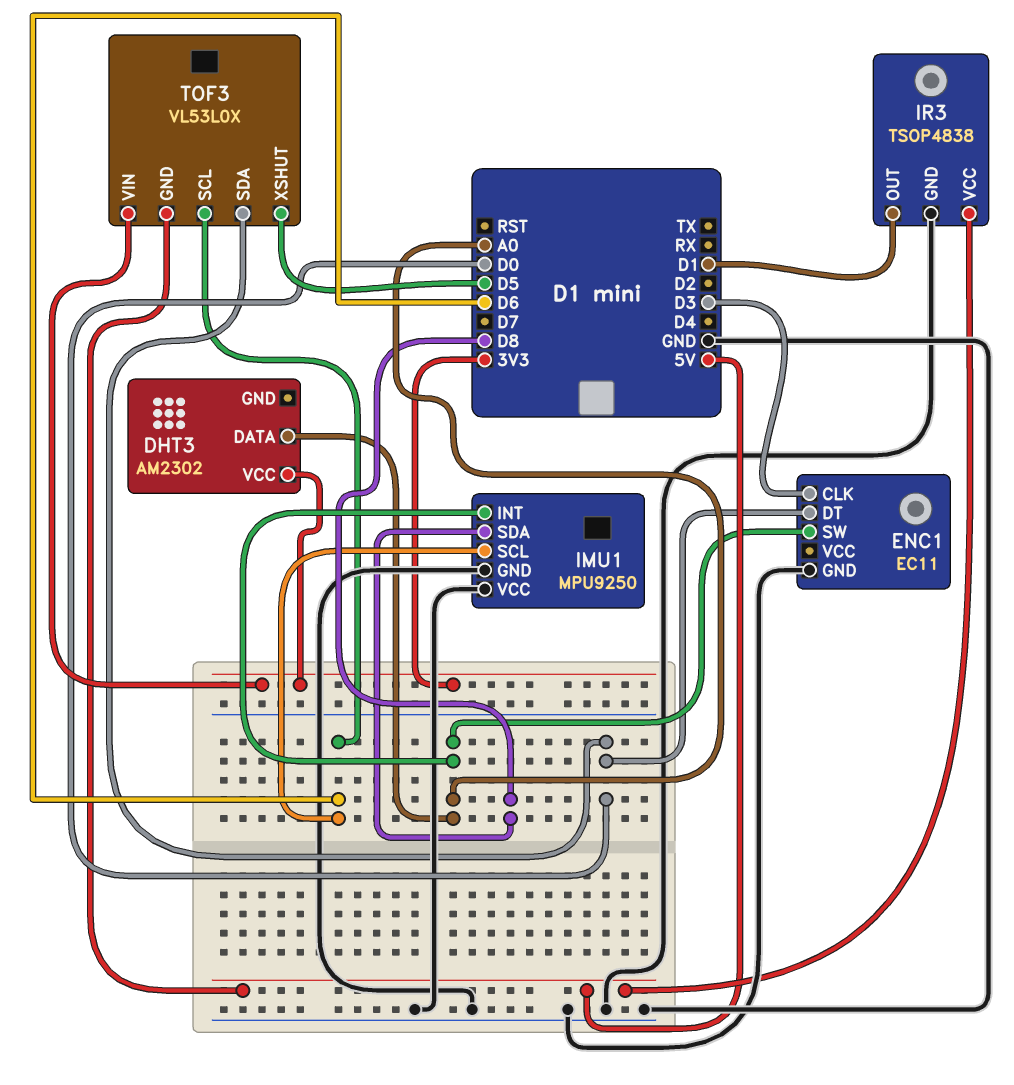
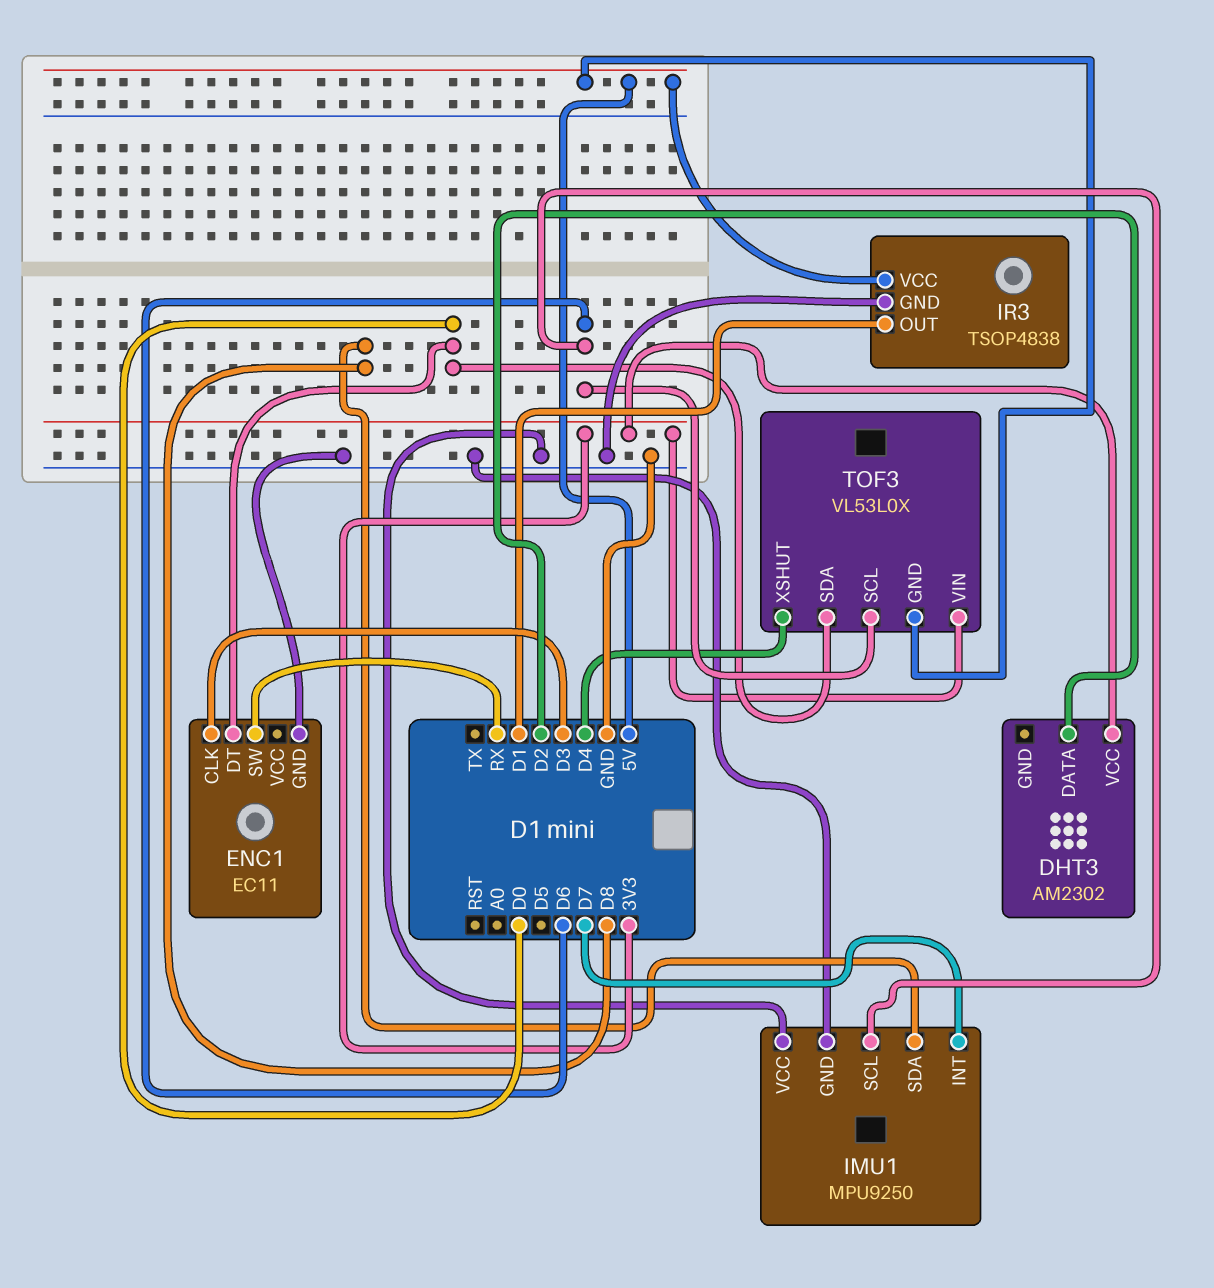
DHT3 pin DATA: A0 -> D2
ENC1 pin SW: A0 -> RX
IMU1 pin INT: A0 -> D7
TOF3 pin XSHUT: D5 -> D4

